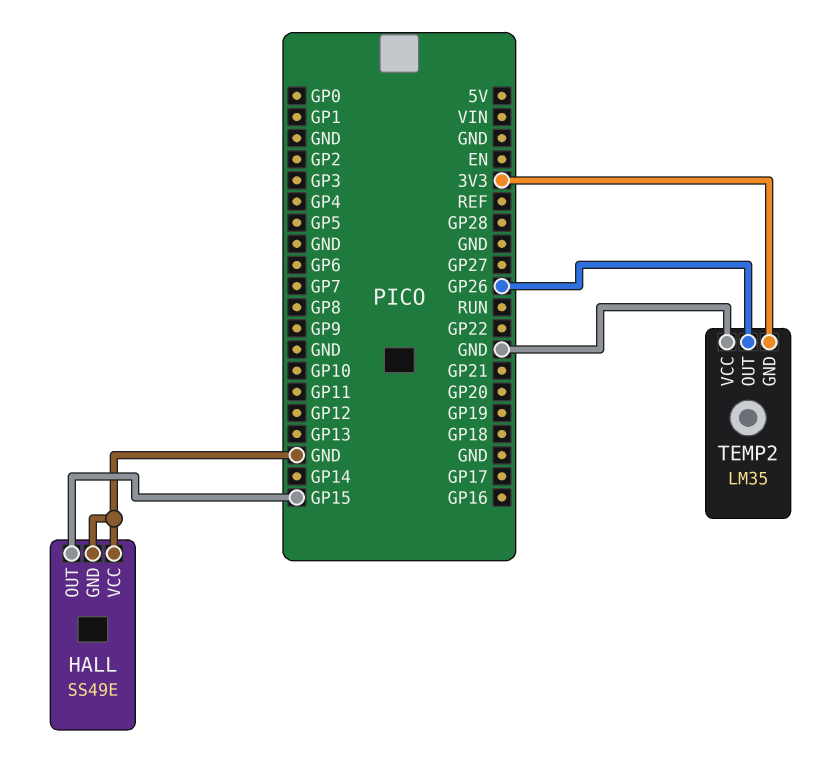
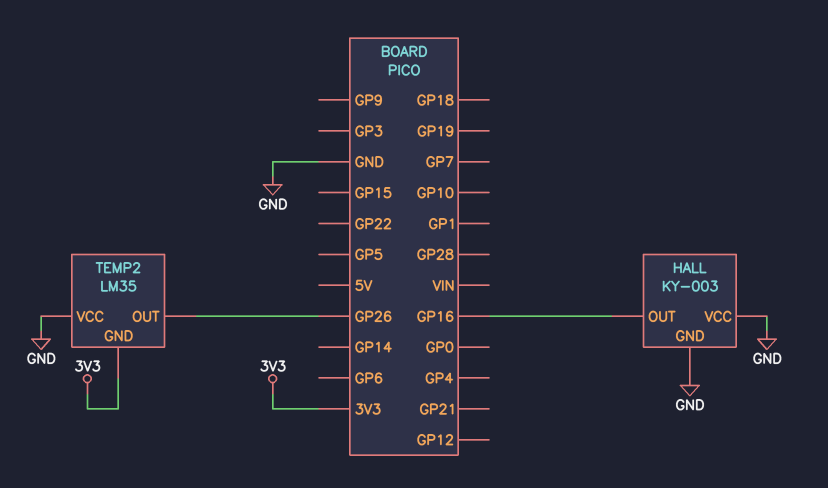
HALL: SS49E -> KY-003
HALL pin OUT: GP15 -> GP16

